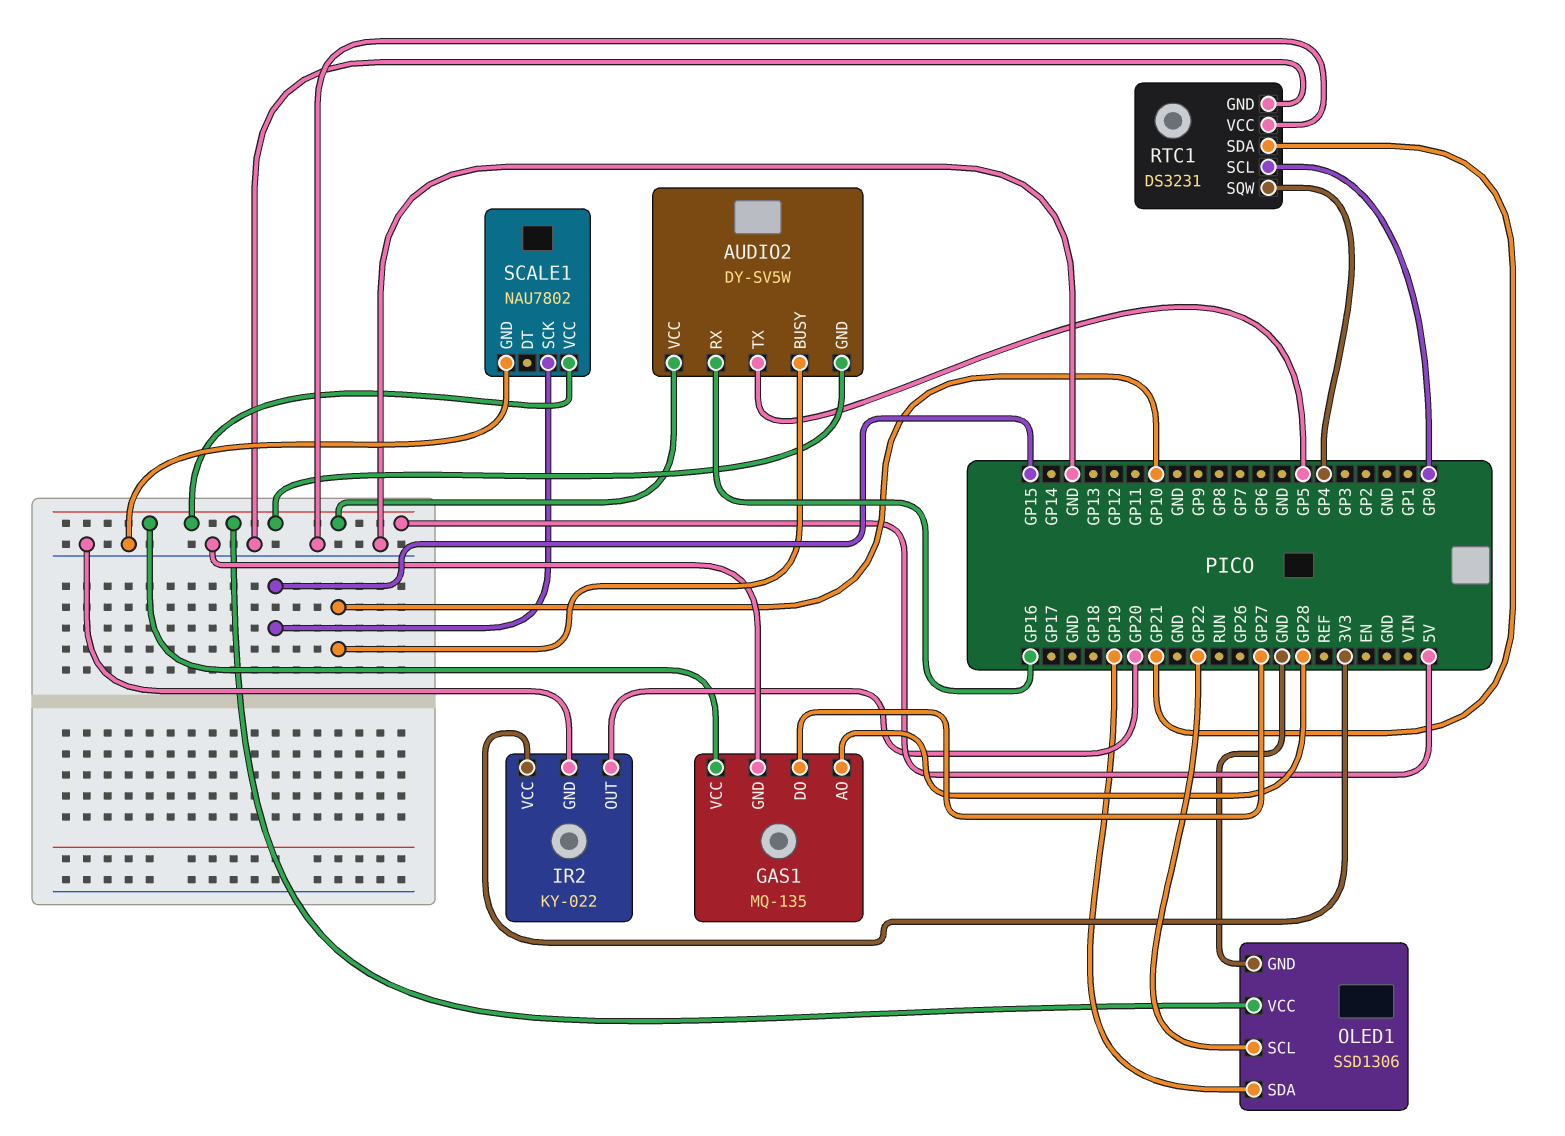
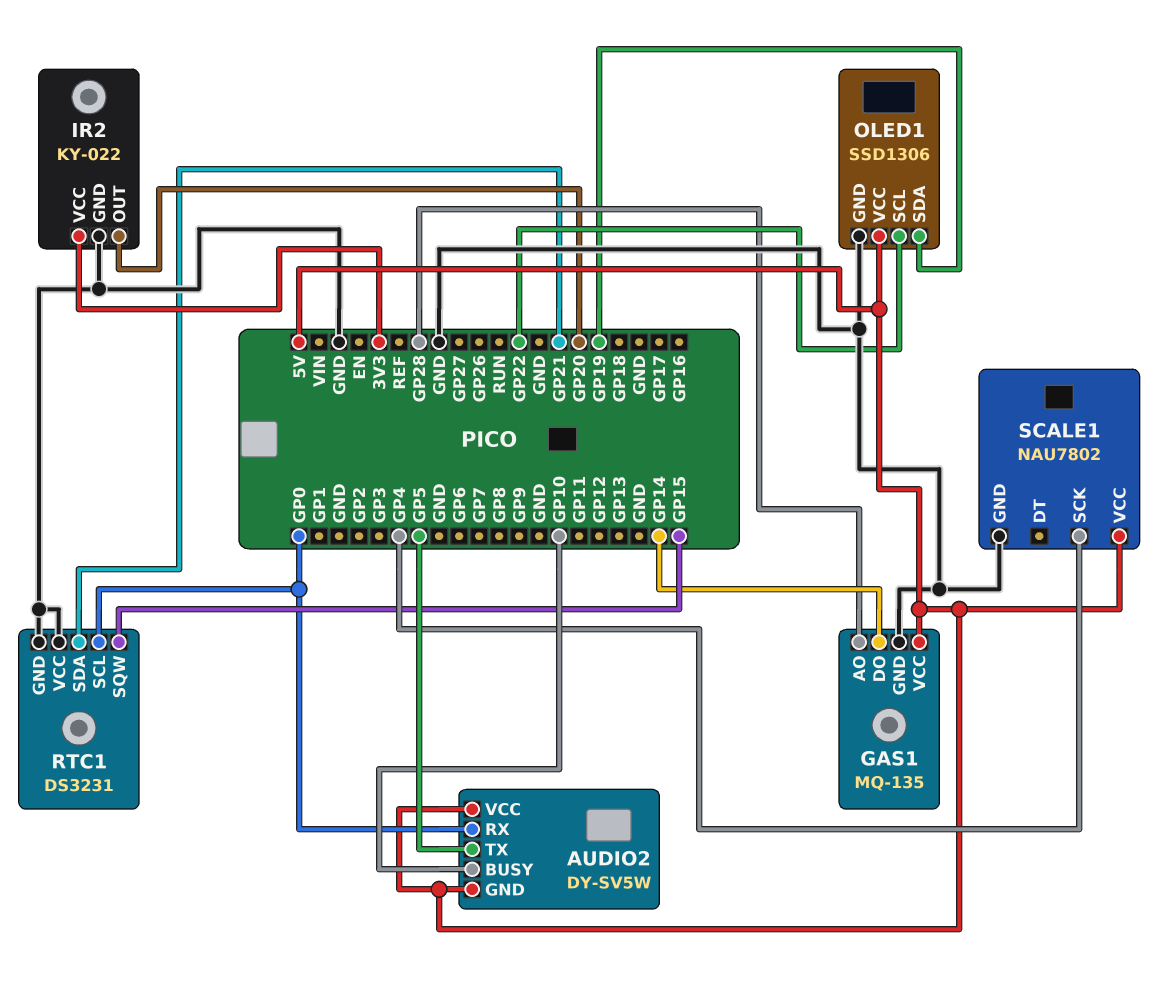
AUDIO2 pin RX: GP16 -> GP0
GAS1 pin DO: GP27 -> GP14
RTC1 pin SQW: GP4 -> GP15
SCALE1 pin SCK: GP15 -> GP4

